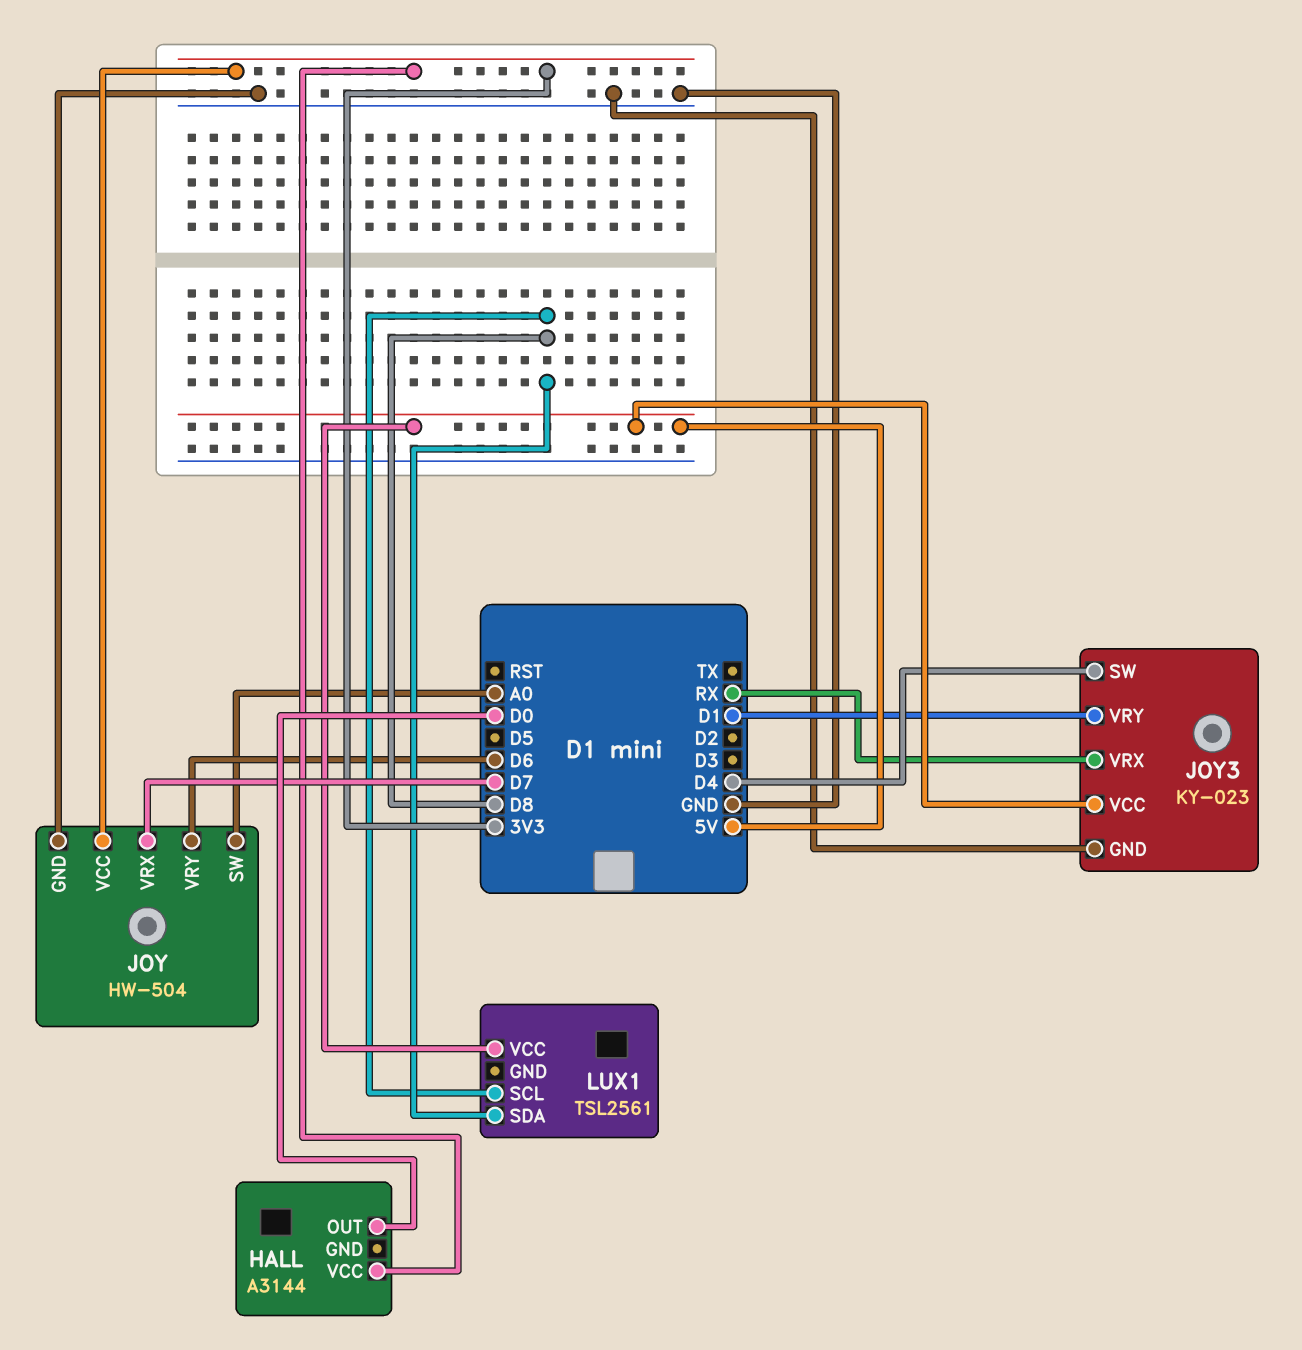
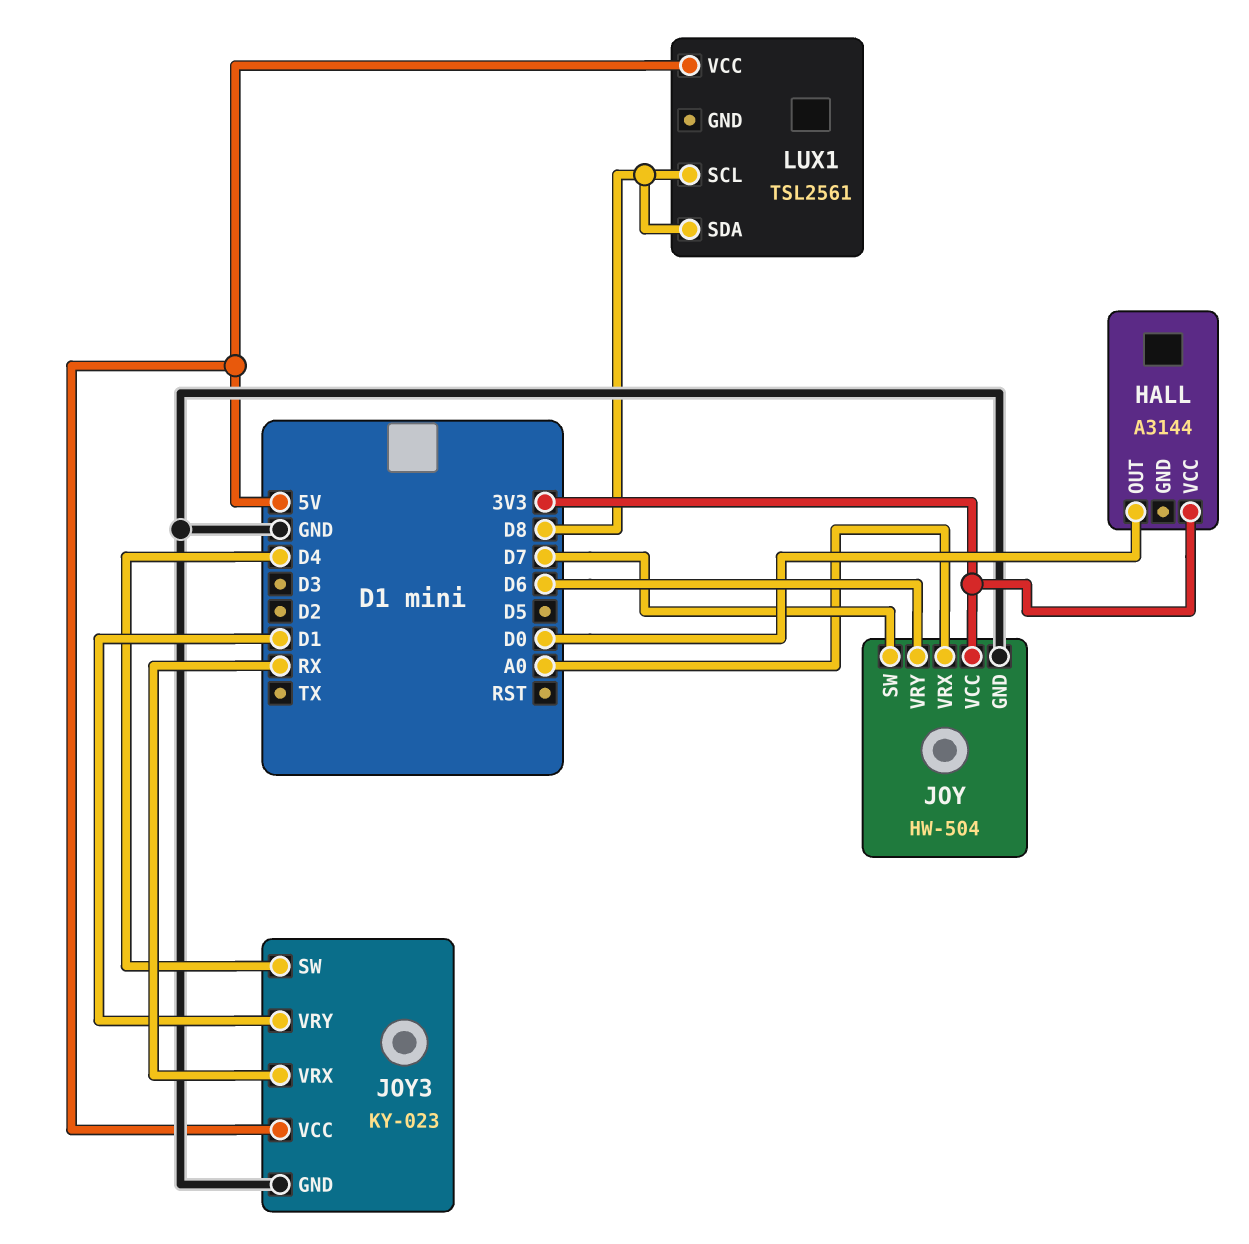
JOY pin SW: A0 -> D7
JOY pin VRX: D7 -> A0

